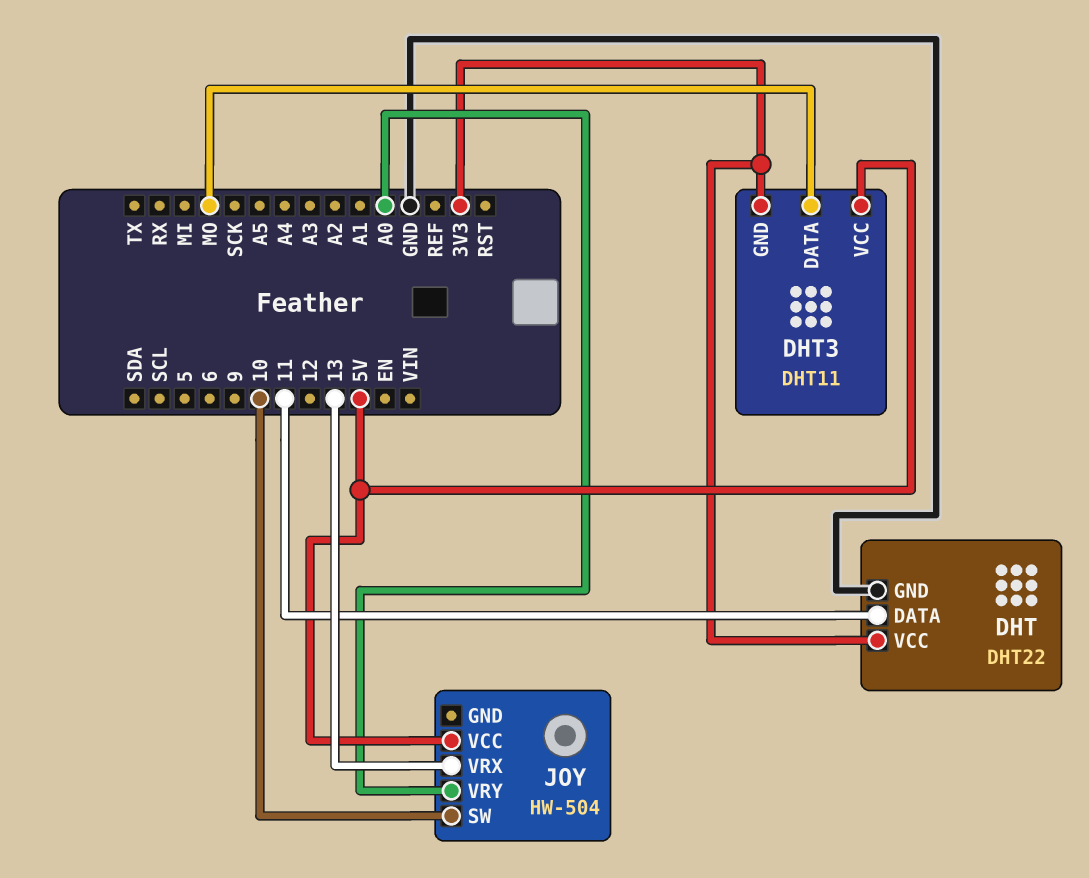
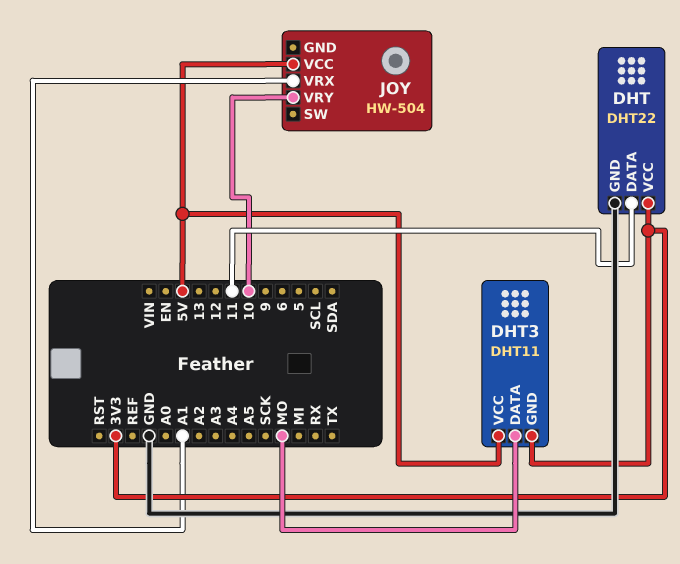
JOY pin SW: 10 -> none
JOY pin VRX: 13 -> A1
JOY pin VRY: A0 -> 10

